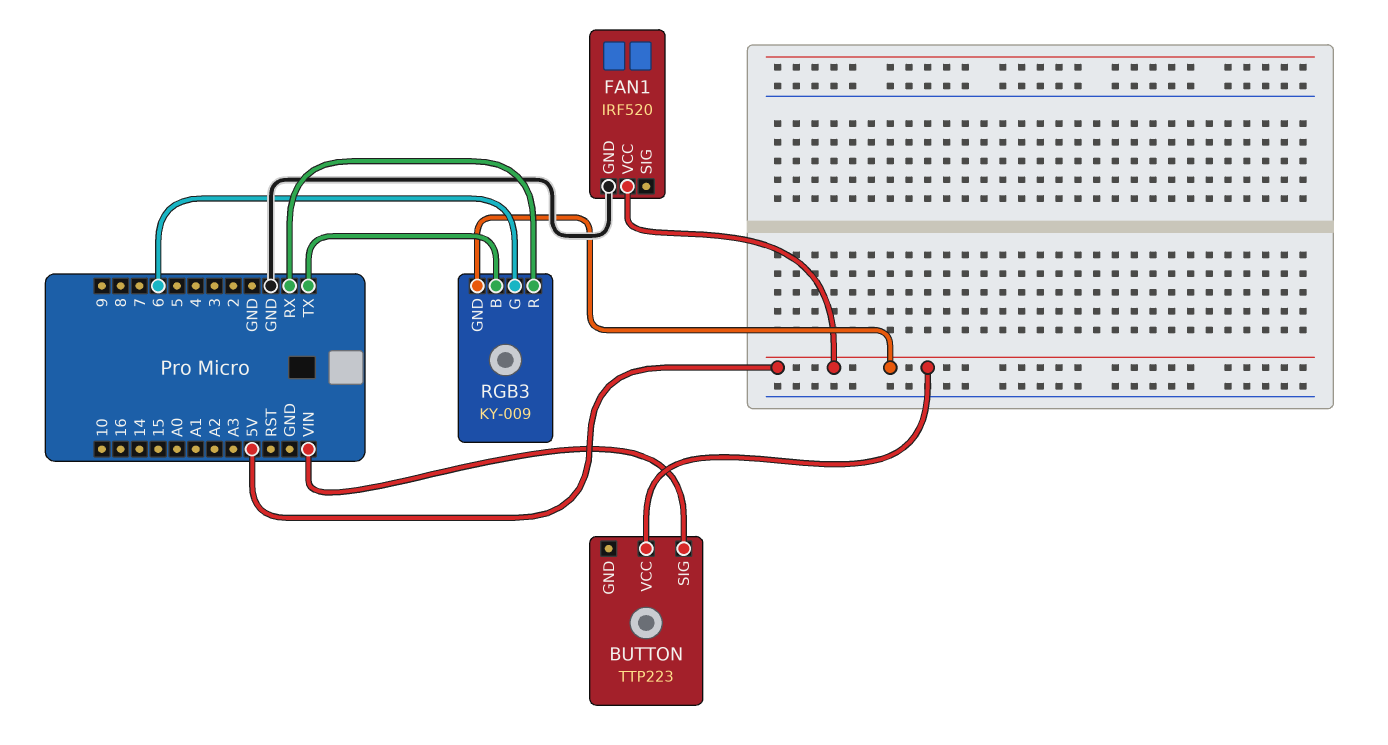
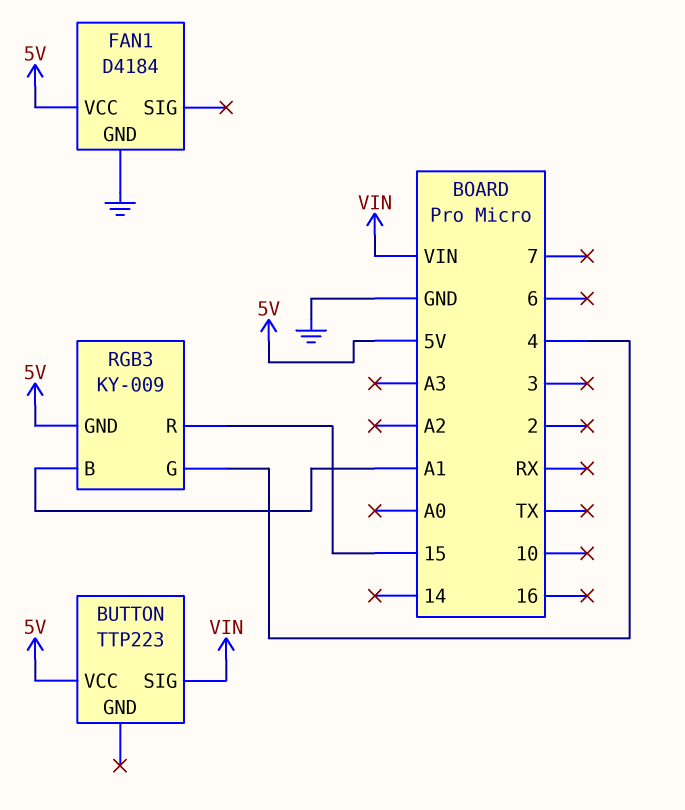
FAN1: IRF520 -> D4184
RGB3 pin B: TX -> A1
RGB3 pin G: 6 -> 4
RGB3 pin R: RX -> 15

